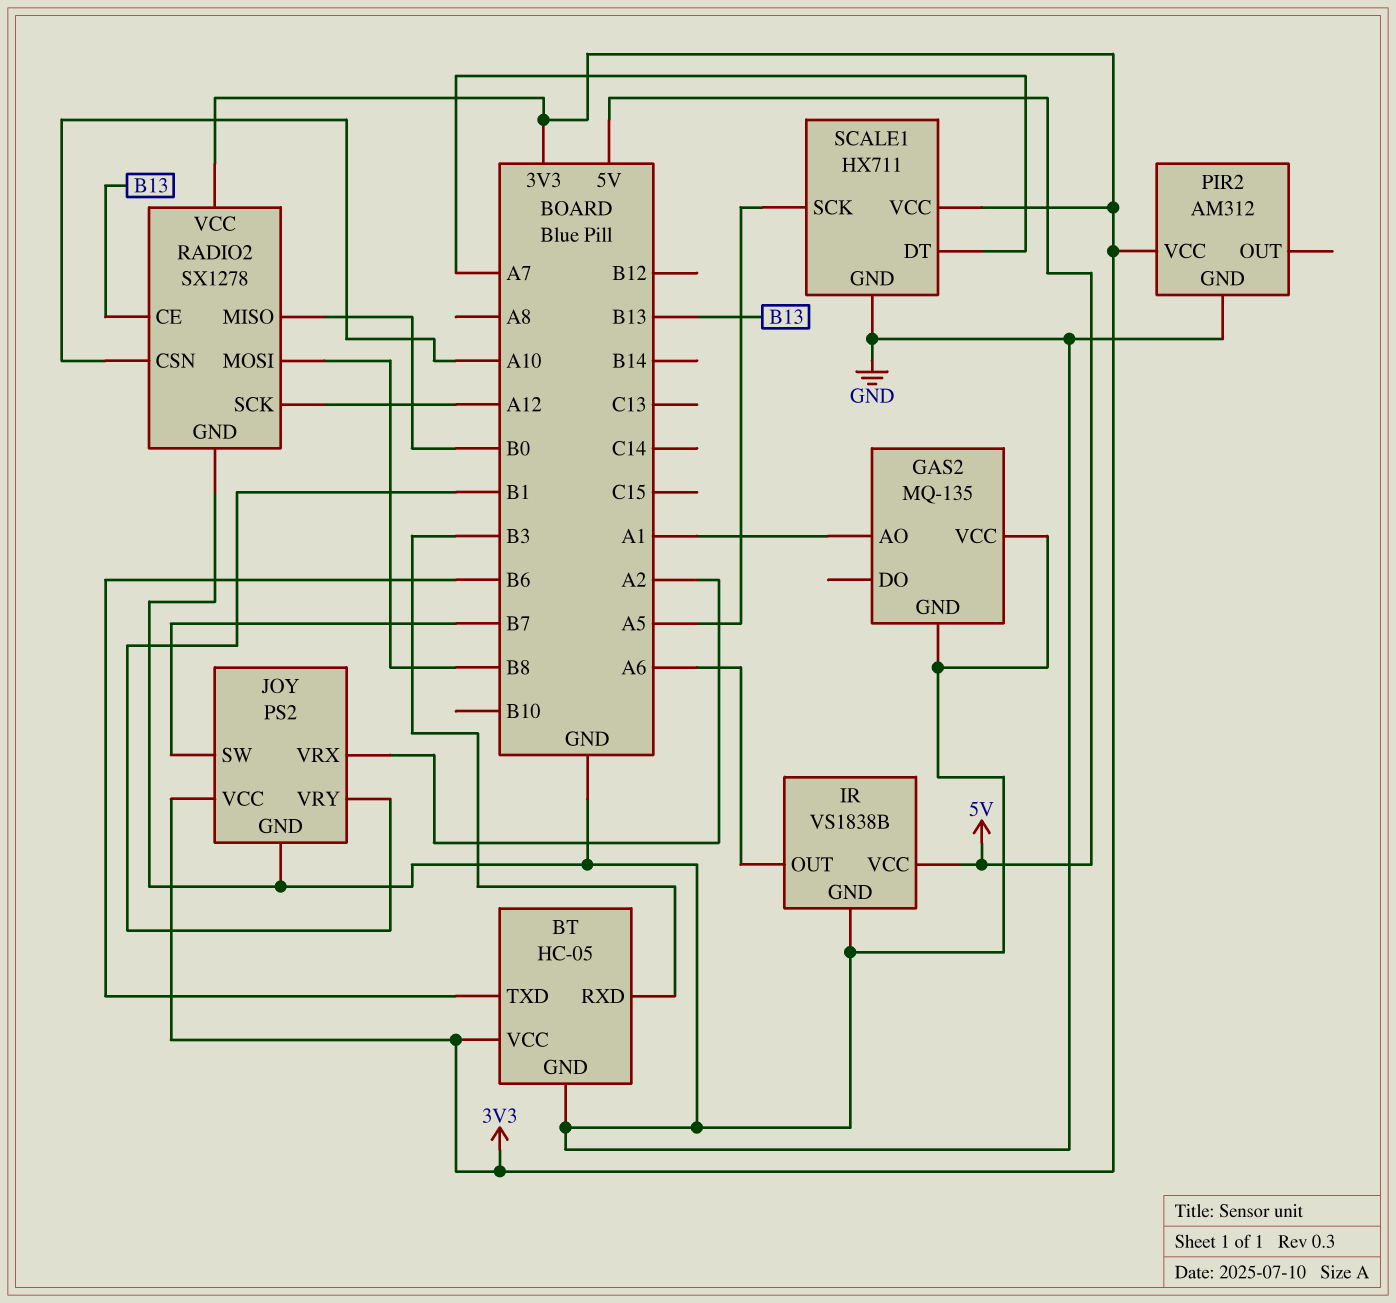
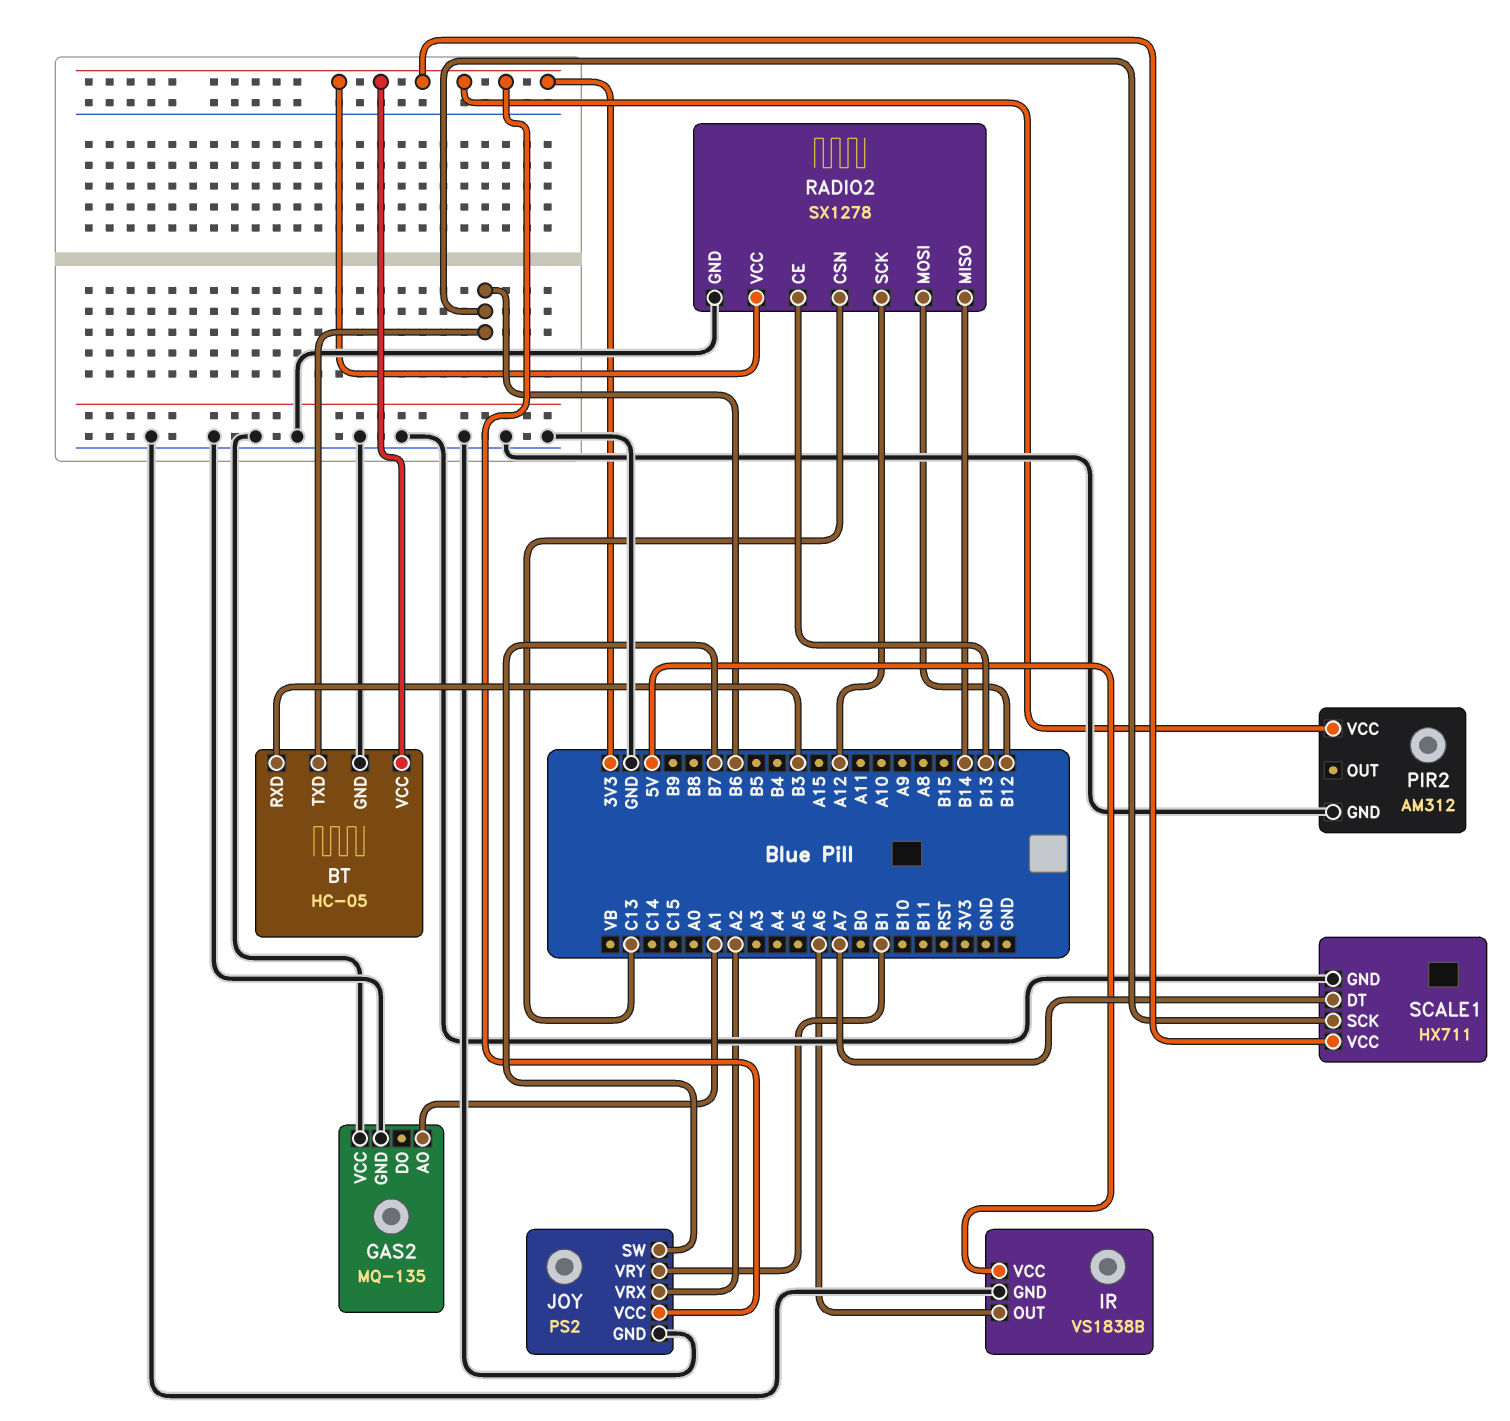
RADIO2 pin CSN: A10 -> C13
RADIO2 pin MISO: B0 -> B14
RADIO2 pin MOSI: B8 -> B12
SCALE1 pin SCK: A5 -> B6

